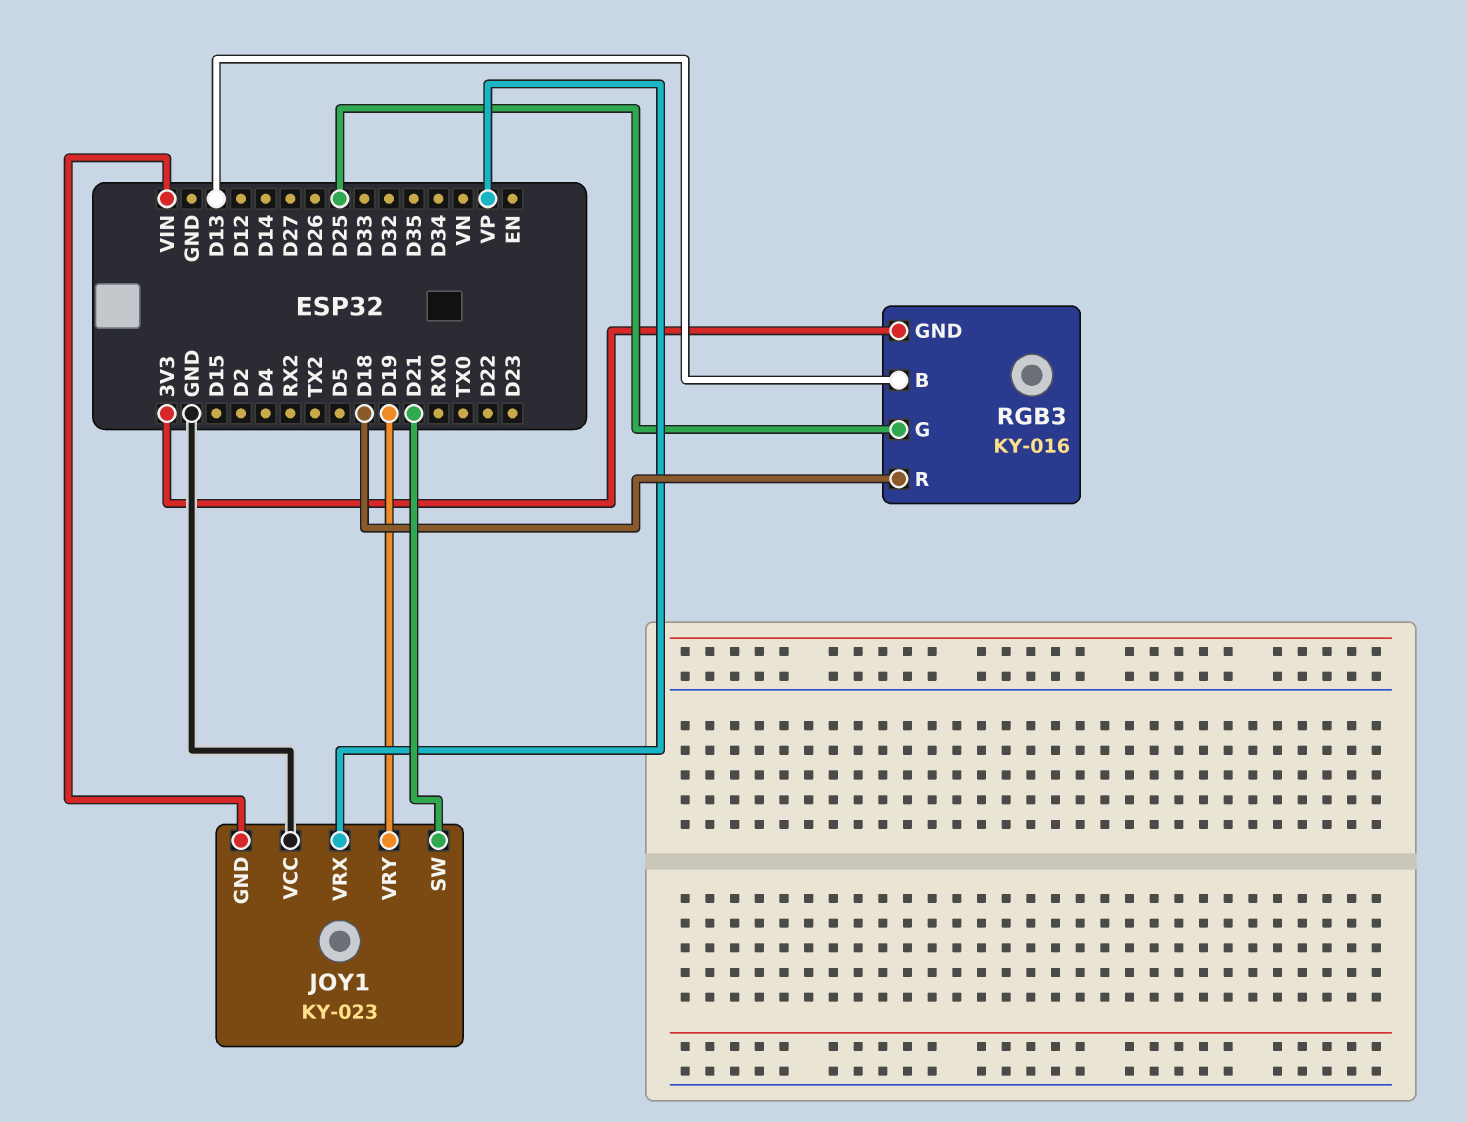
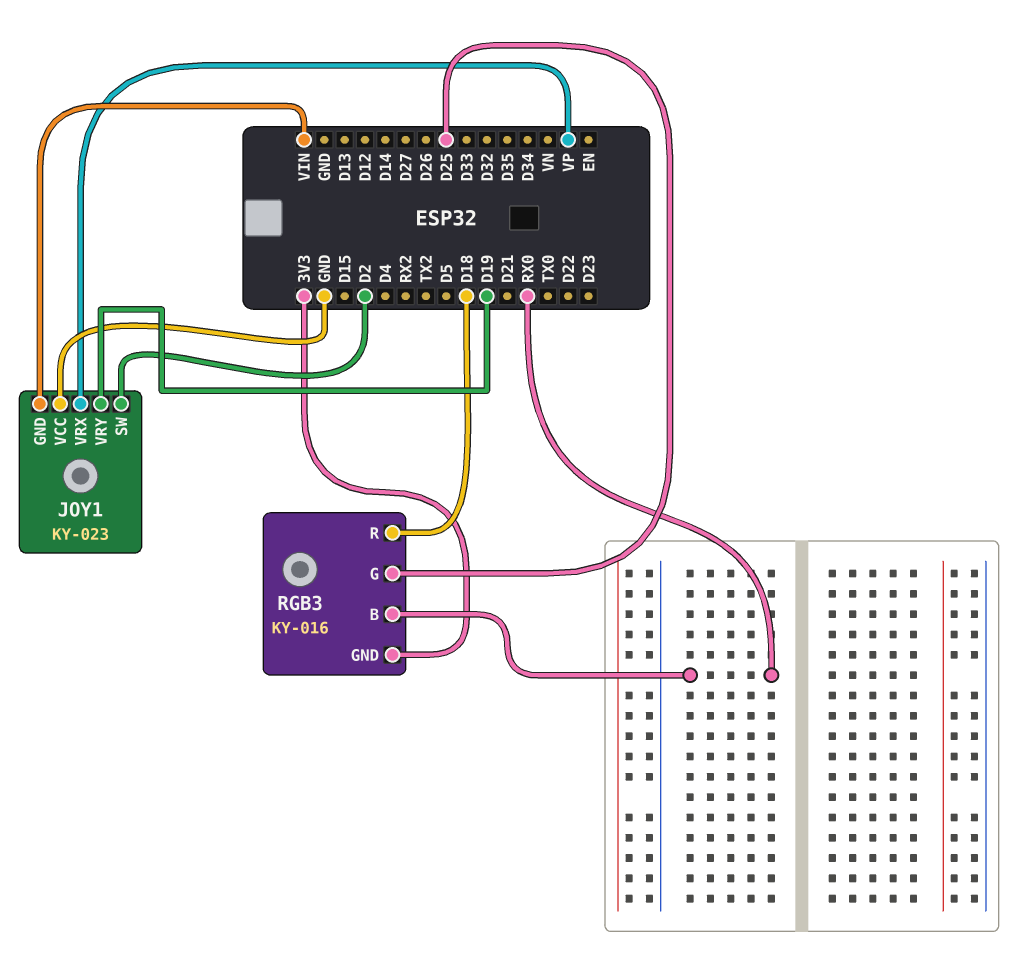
JOY1 pin SW: D21 -> D2
RGB3 pin B: D13 -> RX0

